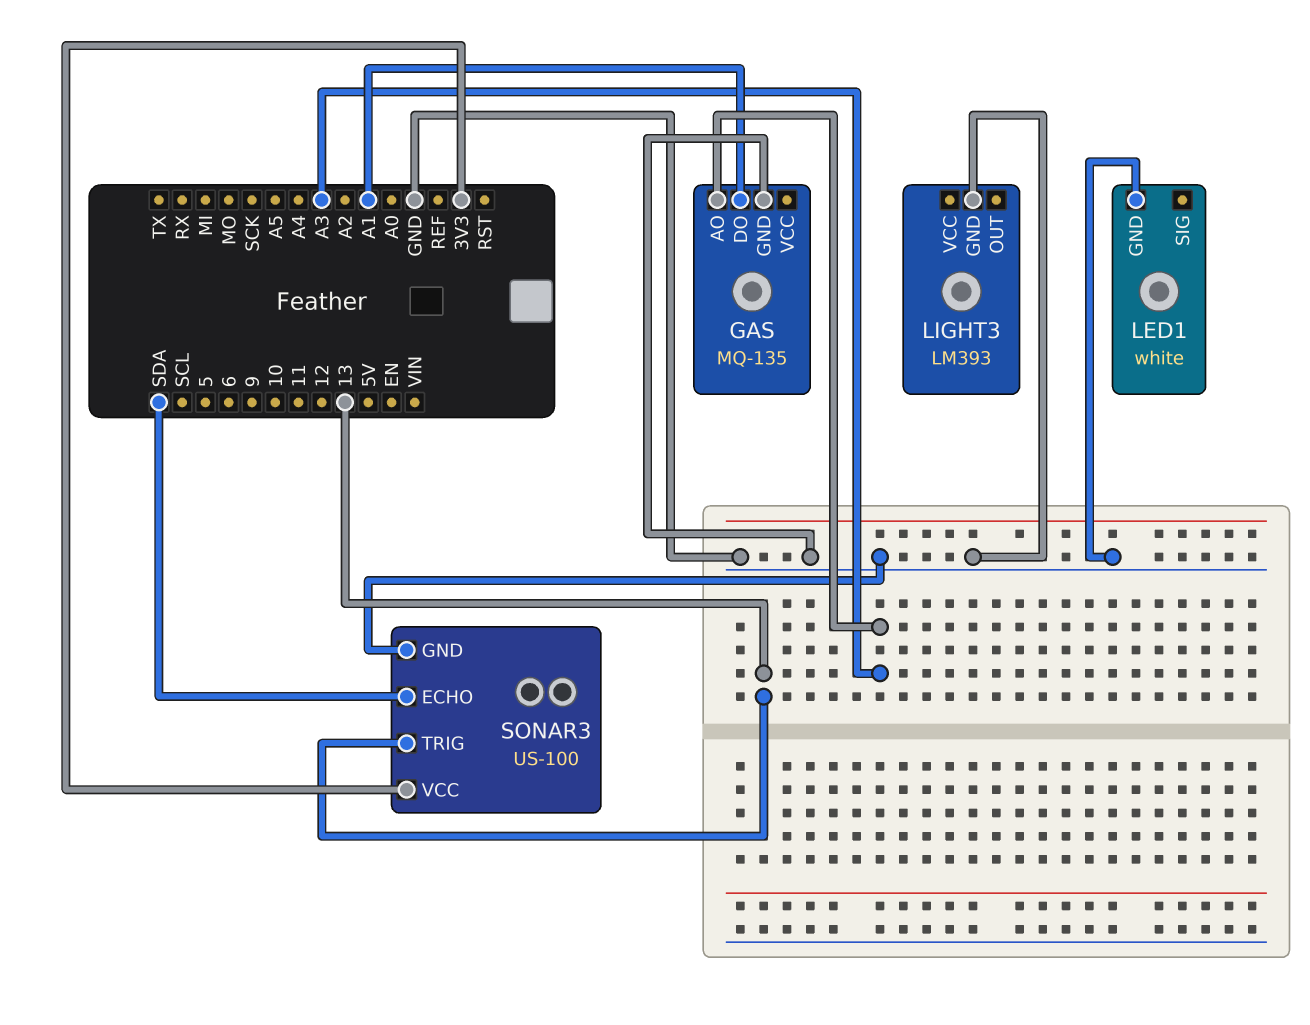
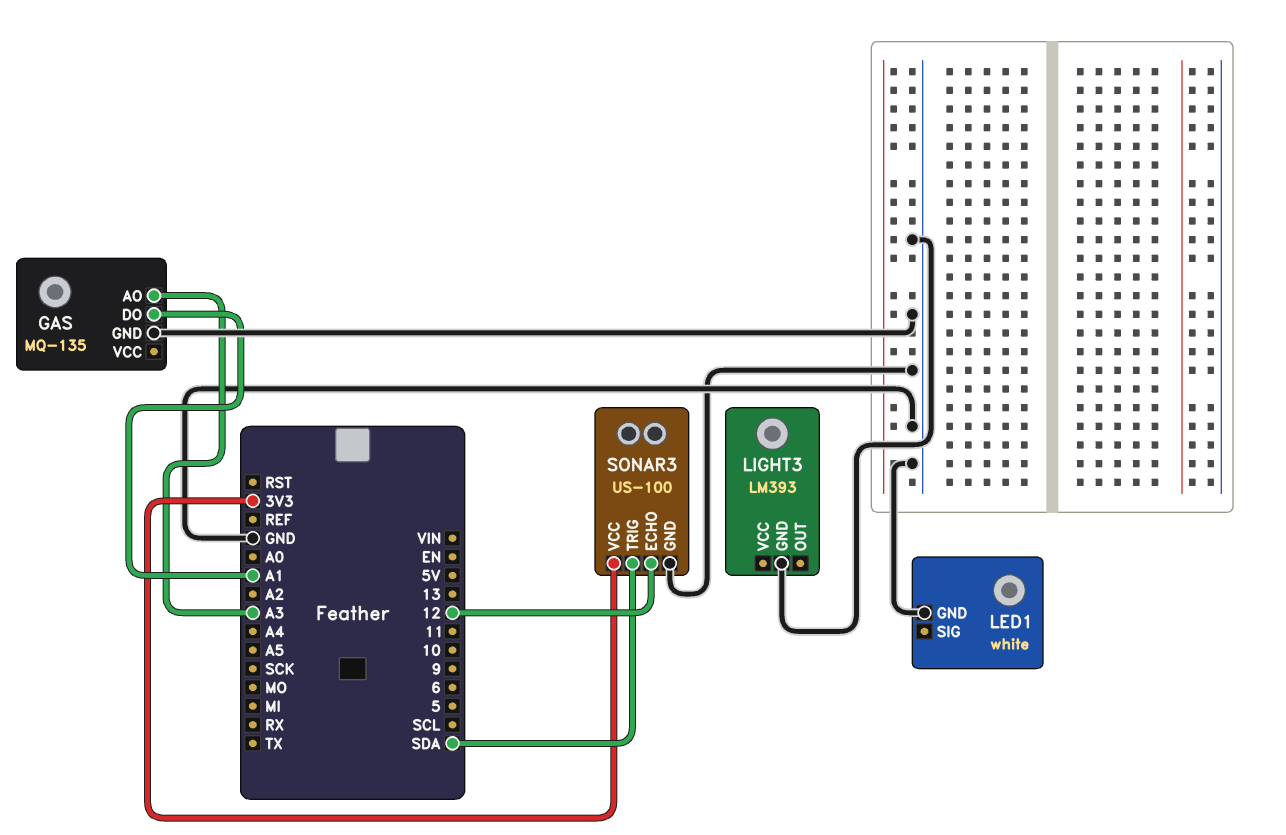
SONAR3 pin ECHO: SDA -> 12
SONAR3 pin TRIG: 13 -> SDA

